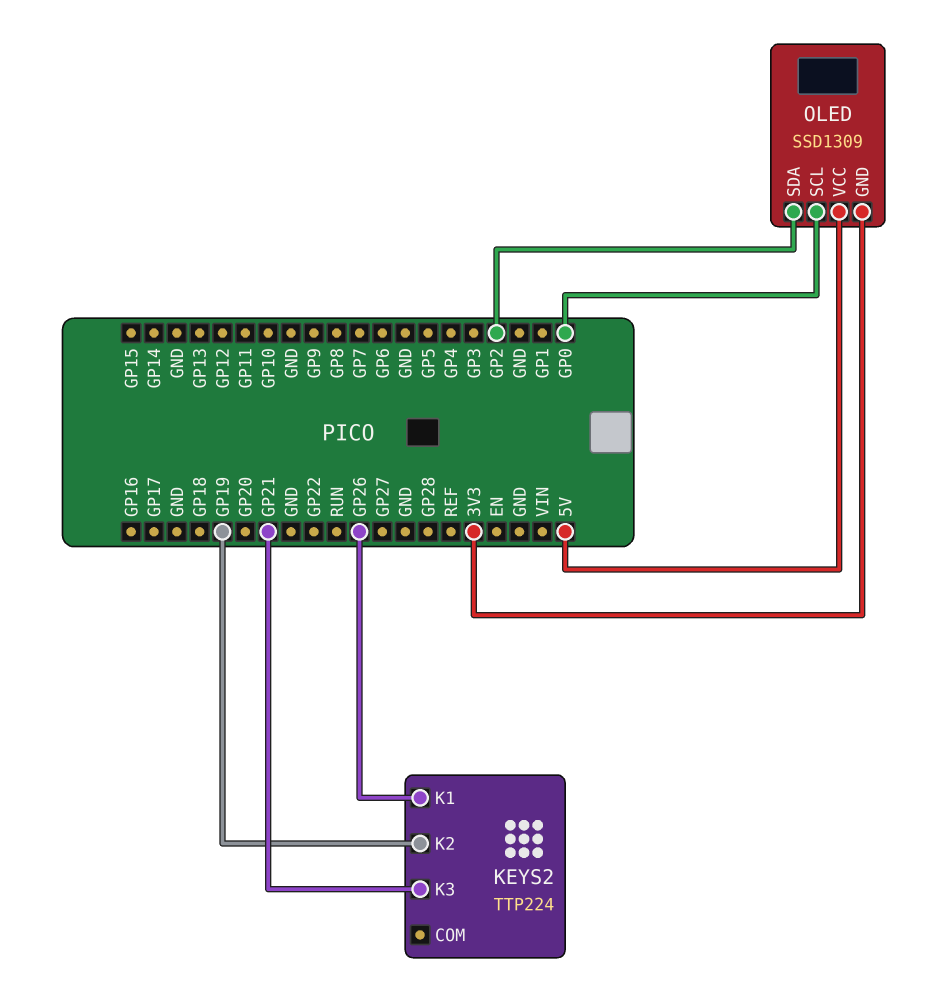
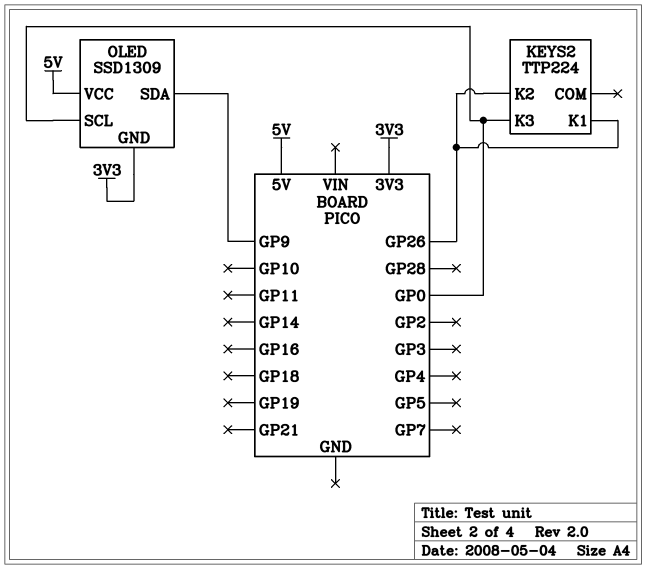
KEYS2 pin K2: GP19 -> GP26
KEYS2 pin K3: GP21 -> GP0
OLED pin SDA: GP2 -> GP9

